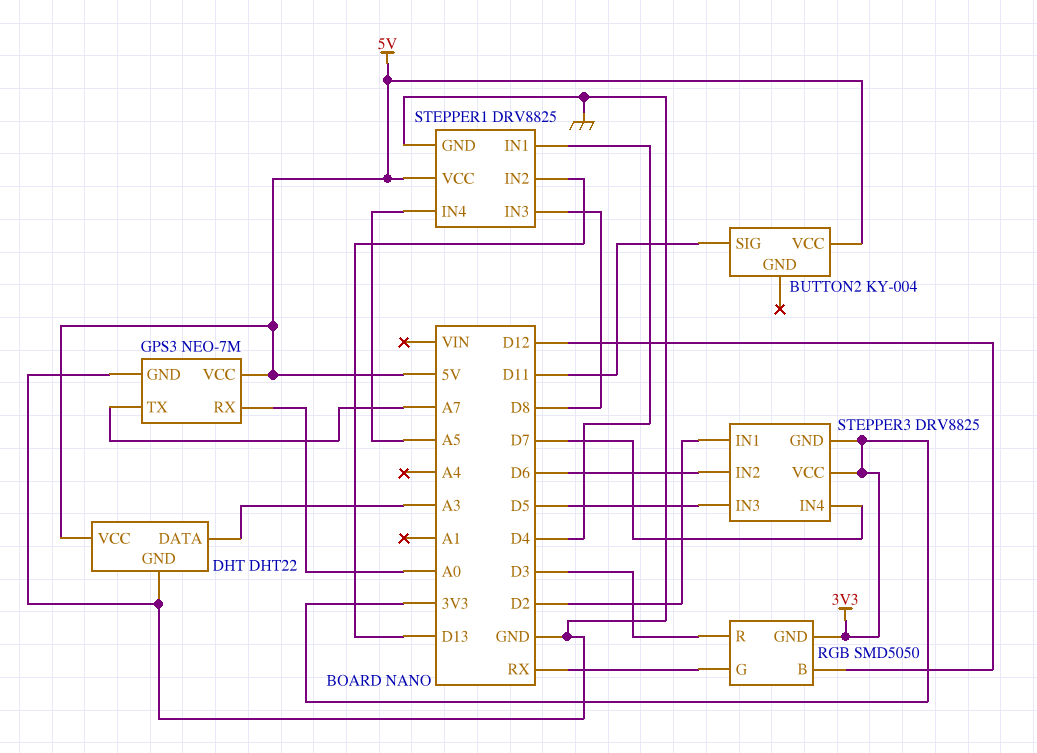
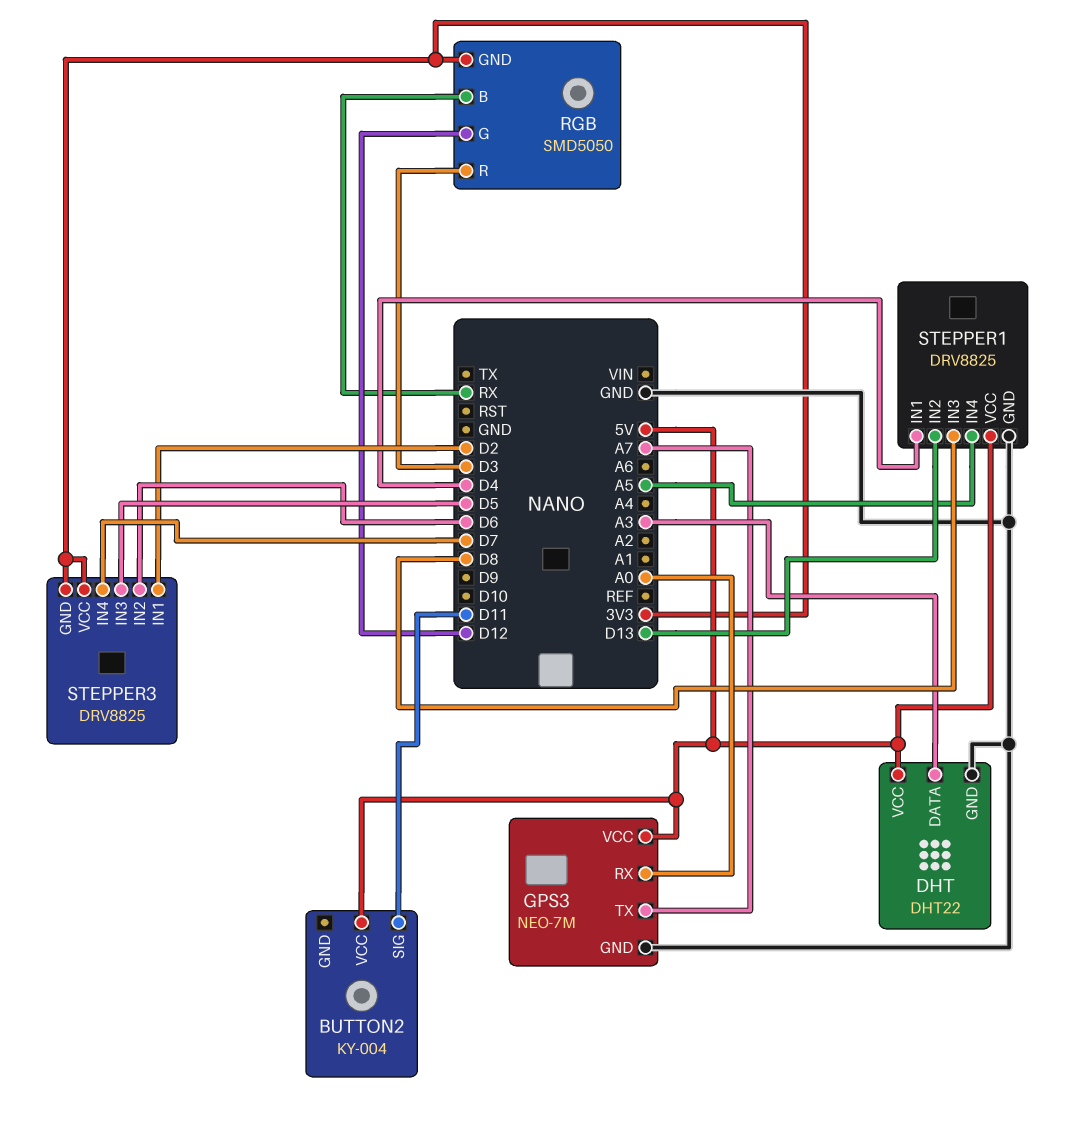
RGB pin B: D12 -> RX
RGB pin G: RX -> D12

